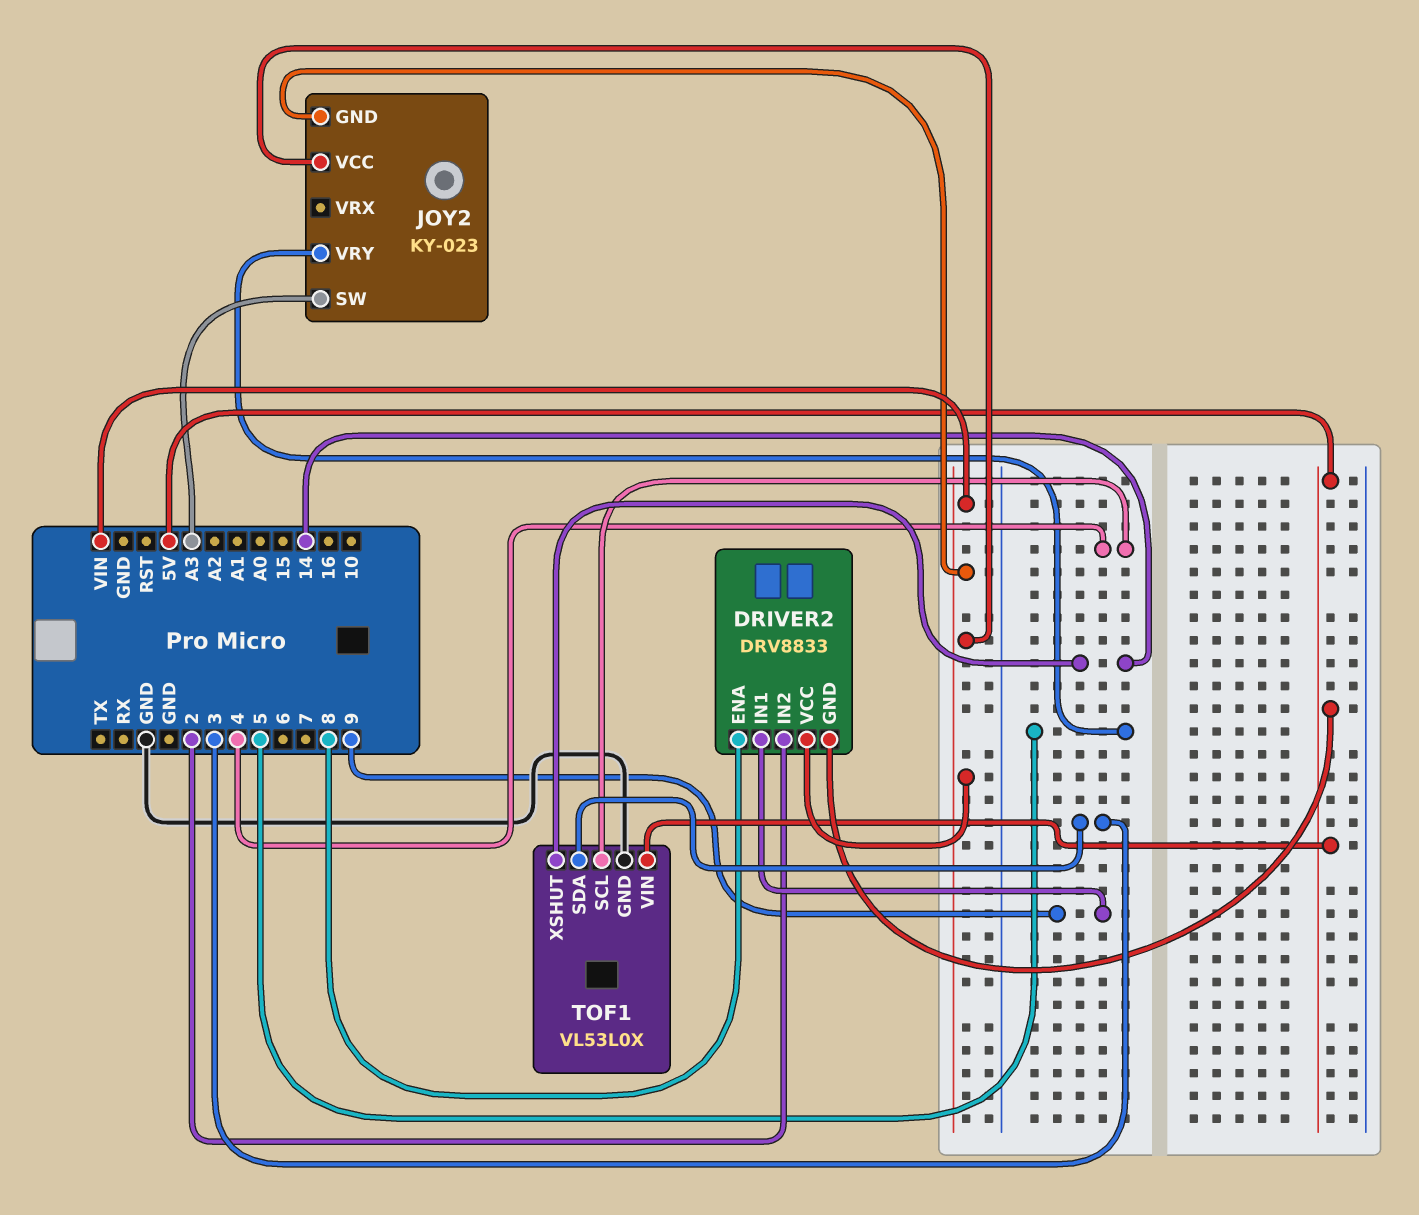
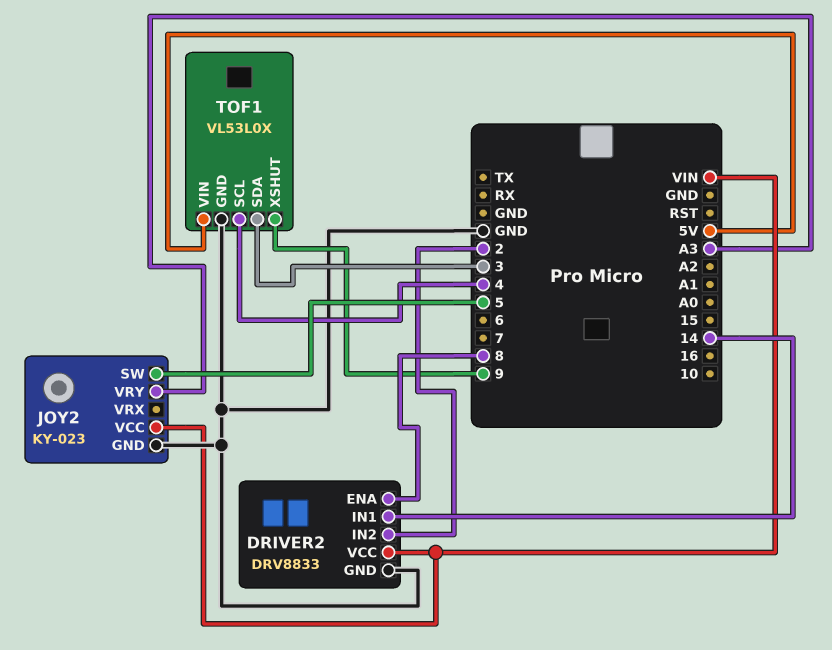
DRIVER2 pin GND: 5V -> GND
DRIVER2 pin IN1: 9 -> 14
JOY2 pin GND: VIN -> GND
JOY2 pin SW: A3 -> 5
JOY2 pin VRY: 5 -> A3
TOF1 pin XSHUT: 14 -> 9

